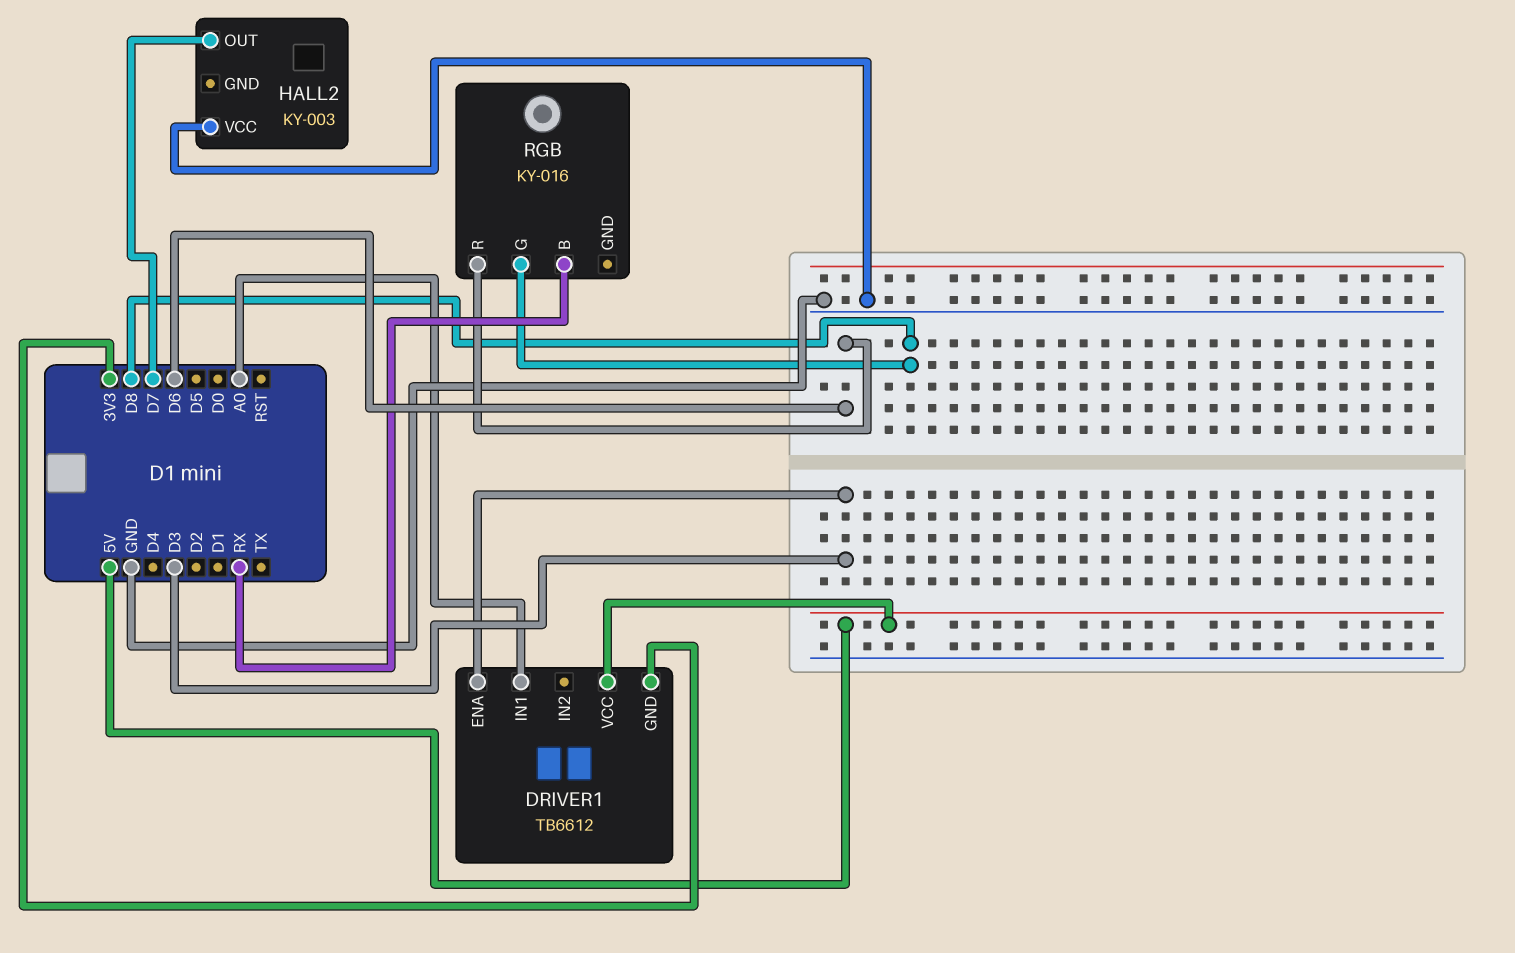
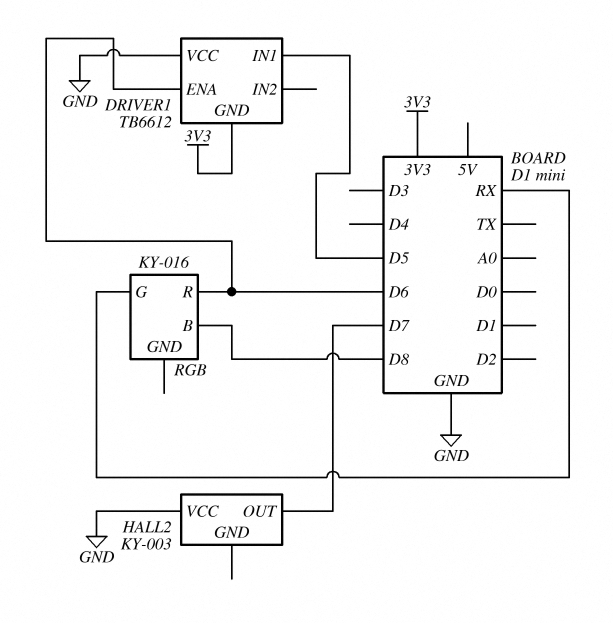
DRIVER1 pin ENA: D3 -> D6
DRIVER1 pin IN1: A0 -> D5
DRIVER1 pin VCC: 5V -> GND
RGB pin B: RX -> D8
RGB pin G: D8 -> RX

